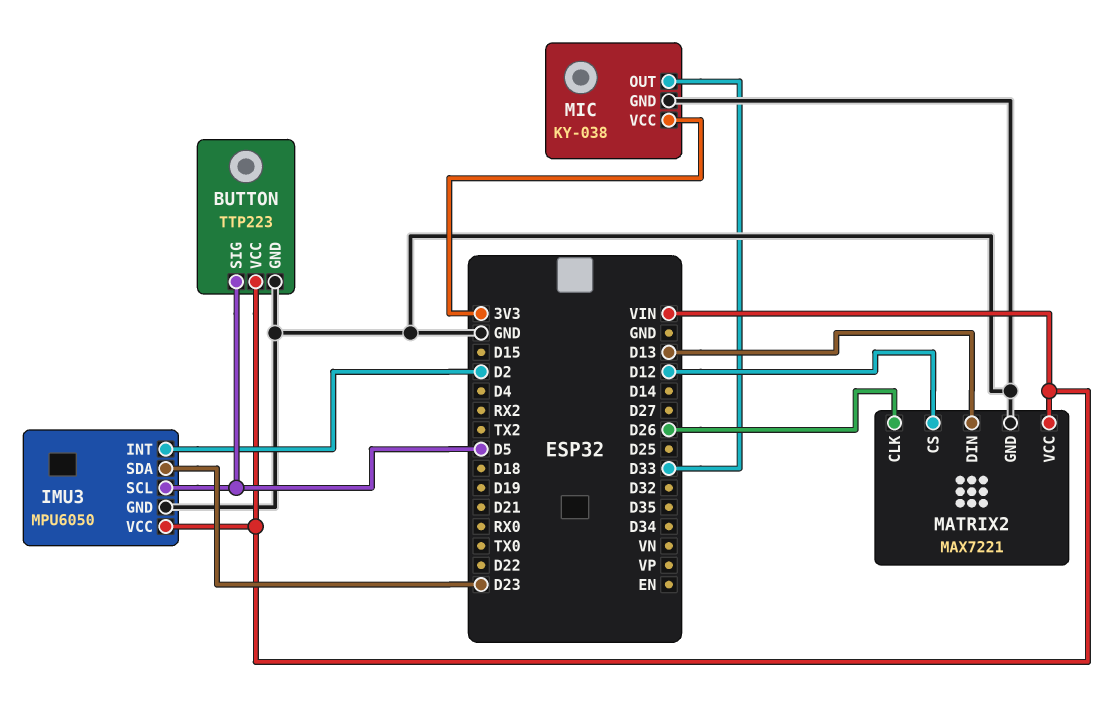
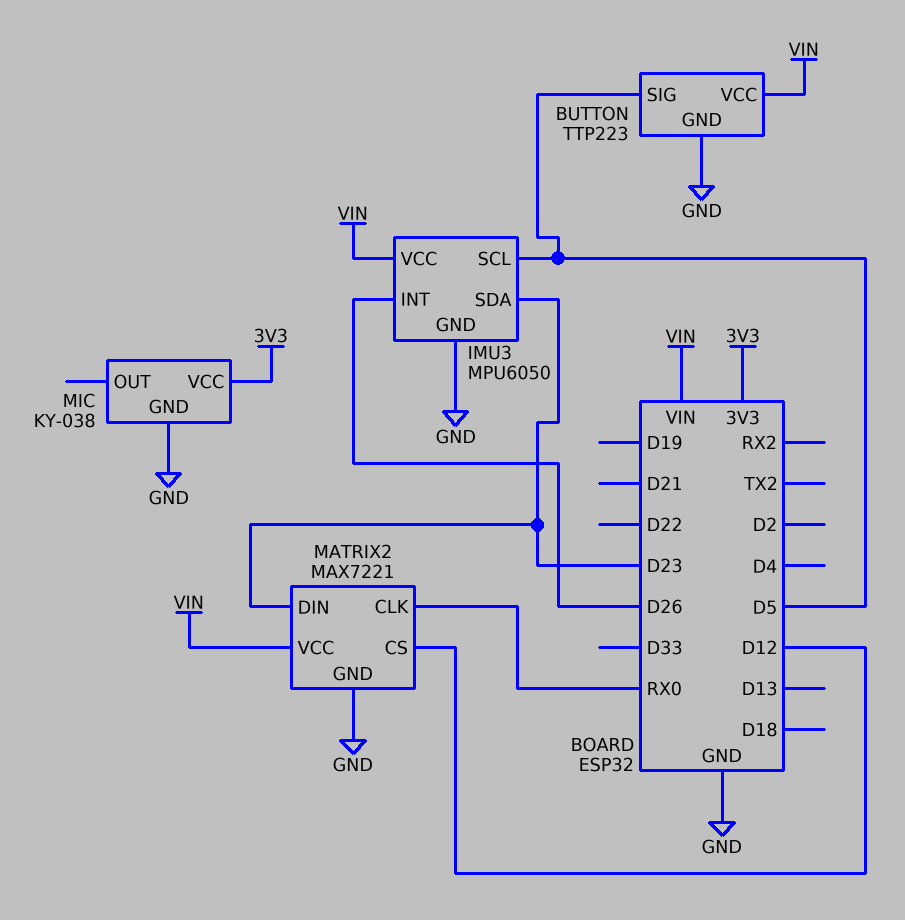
IMU3 pin INT: D2 -> D26
MATRIX2 pin CLK: D26 -> RX0
MATRIX2 pin DIN: D13 -> D23
MIC pin OUT: D33 -> none

